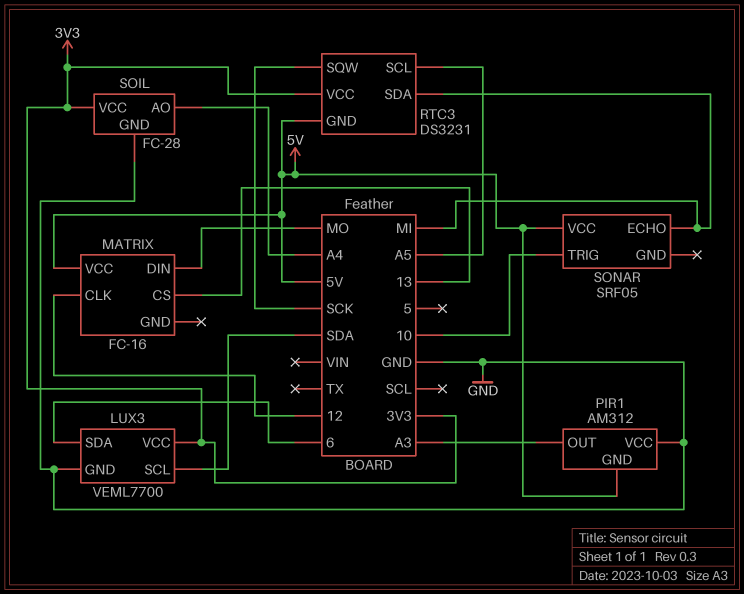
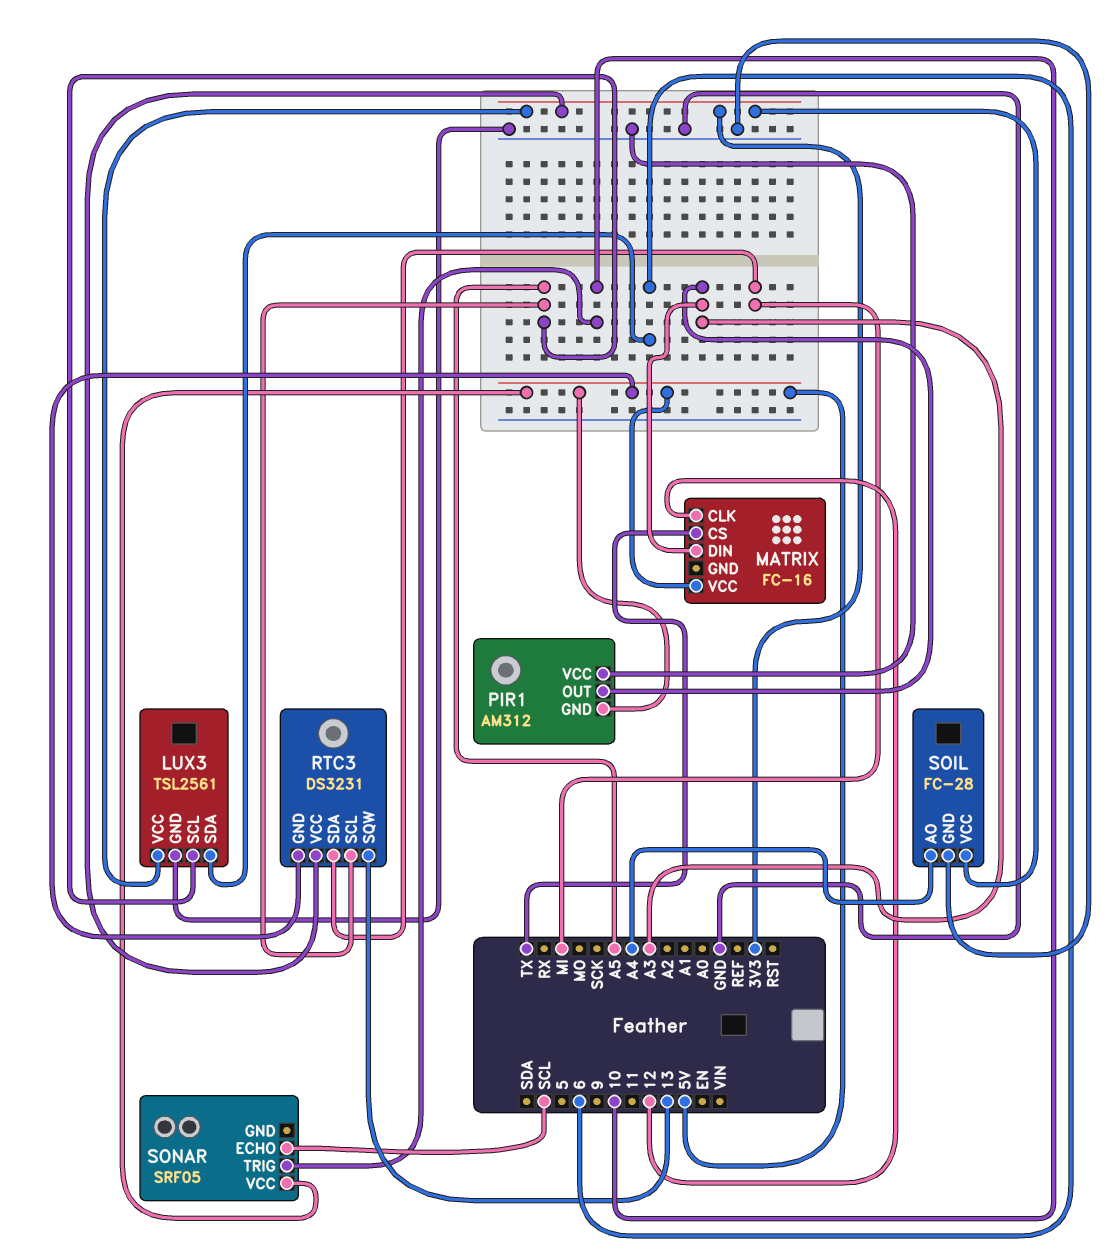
LUX3: VEML7700 -> TSL2561
LUX3 pin SCL: SDA -> A5
MATRIX pin CS: 13 -> TX
MATRIX pin DIN: MO -> A3
RTC3 pin SQW: SCK -> 13
SONAR pin ECHO: MI -> SCL

